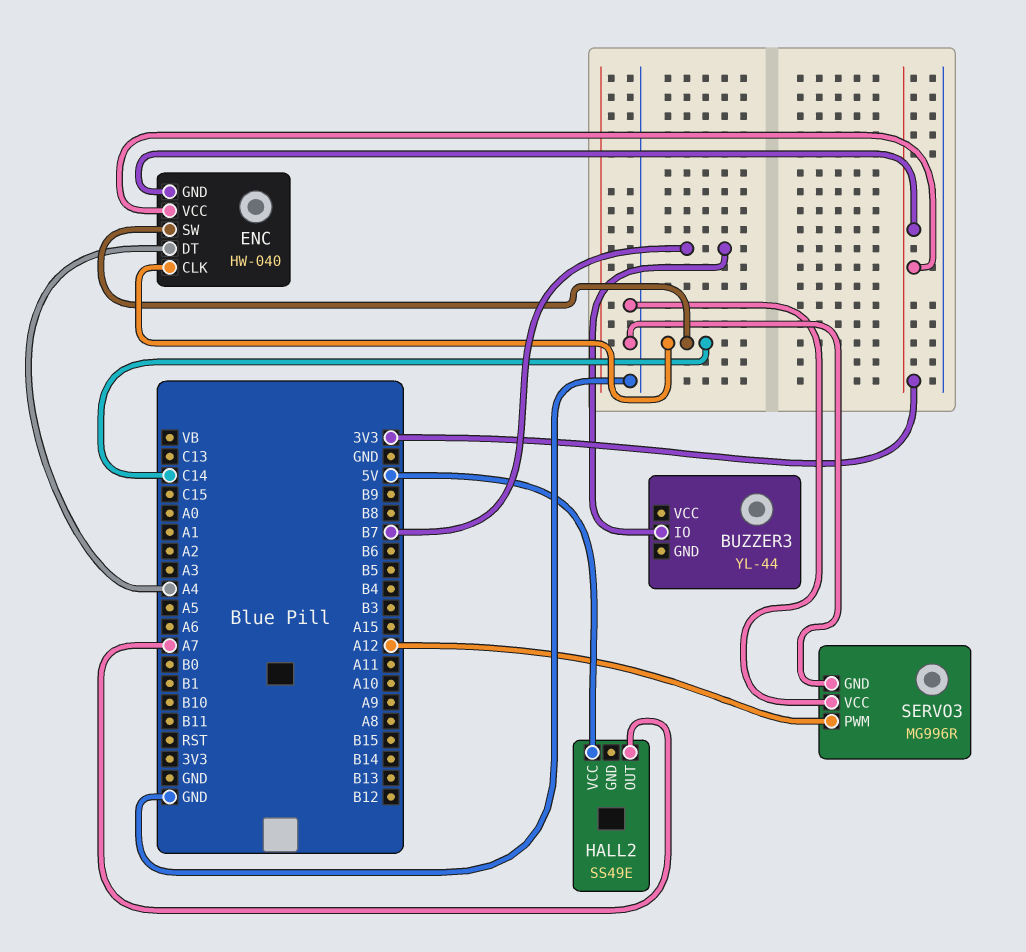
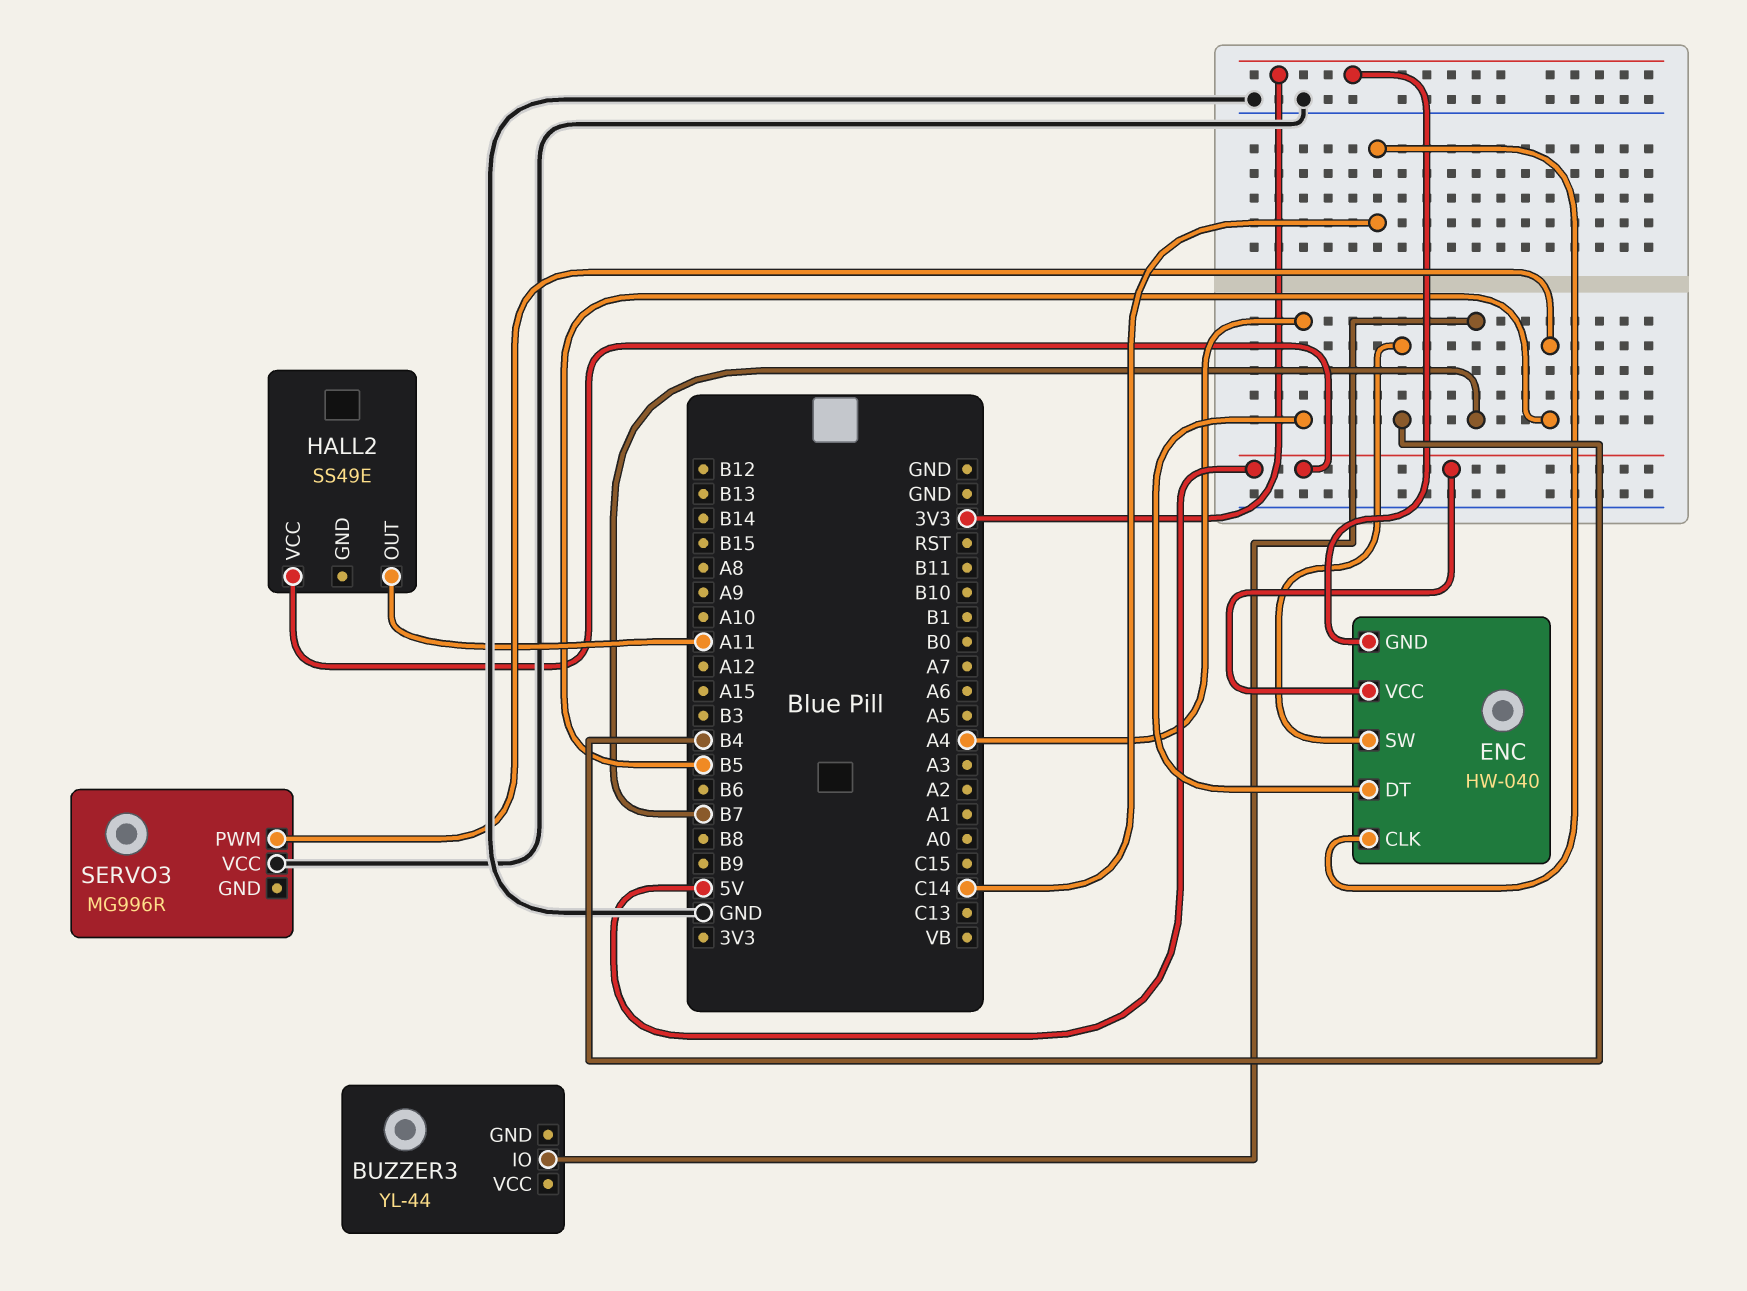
ENC pin SW: C14 -> B4
ENC pin VCC: 3V3 -> 5V
HALL2 pin OUT: A7 -> A11
SERVO3 pin GND: GND -> none
SERVO3 pin PWM: A12 -> B5

